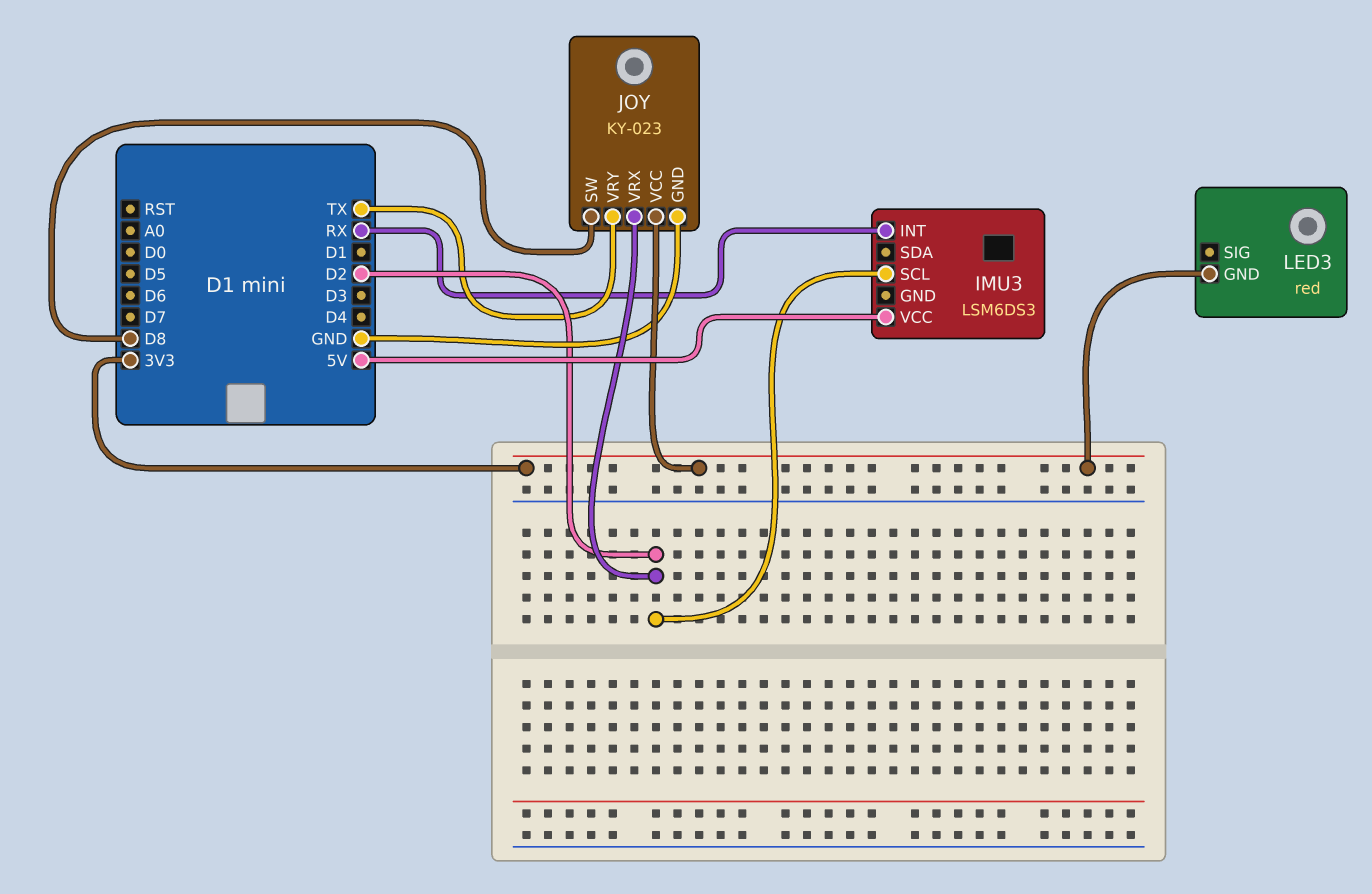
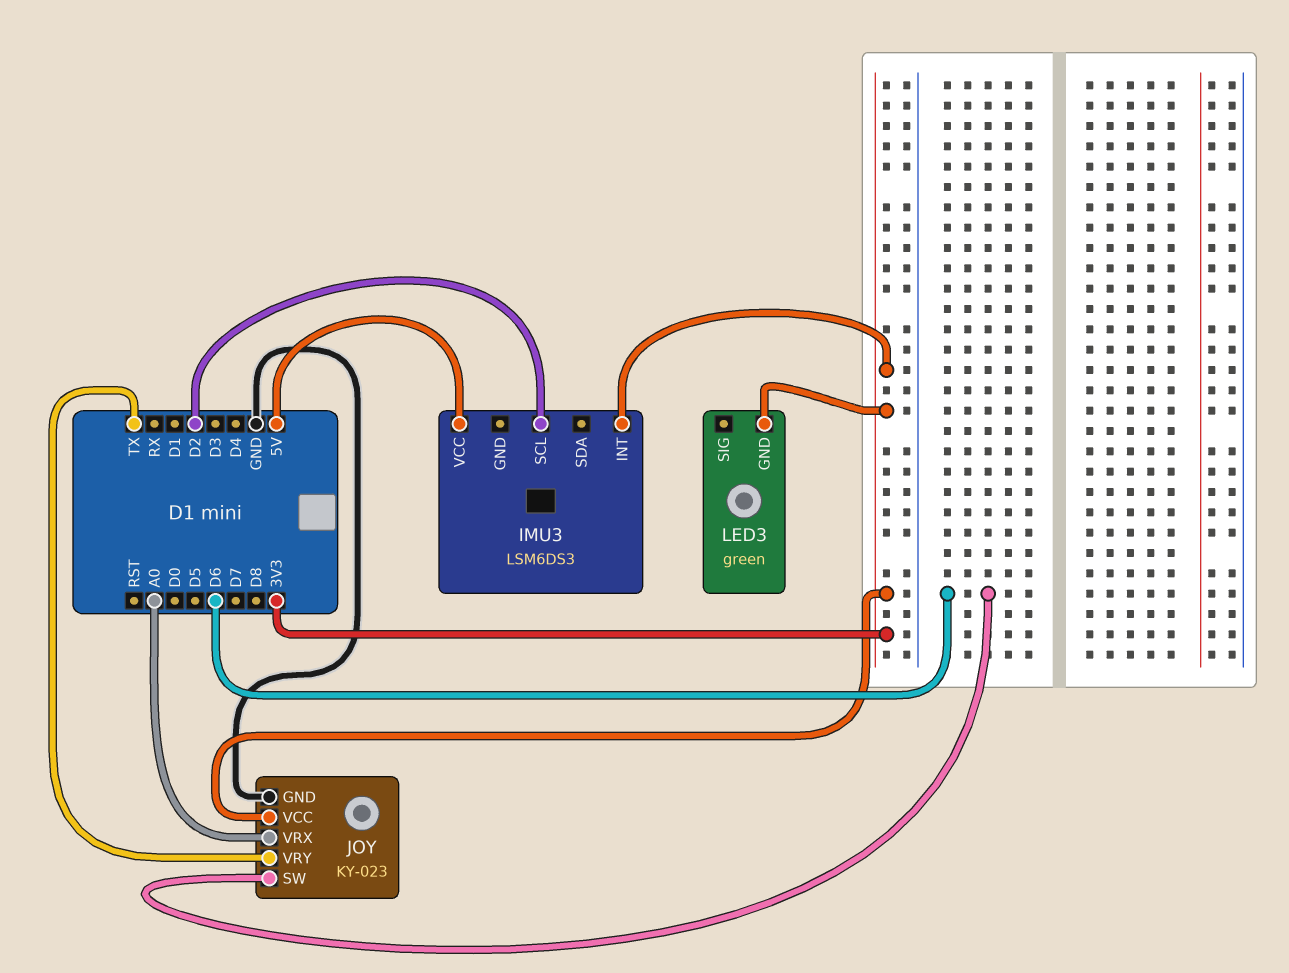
IMU3 pin INT: RX -> 3V3
JOY pin SW: D8 -> D6
JOY pin VRX: D2 -> A0
LED3: red -> green

